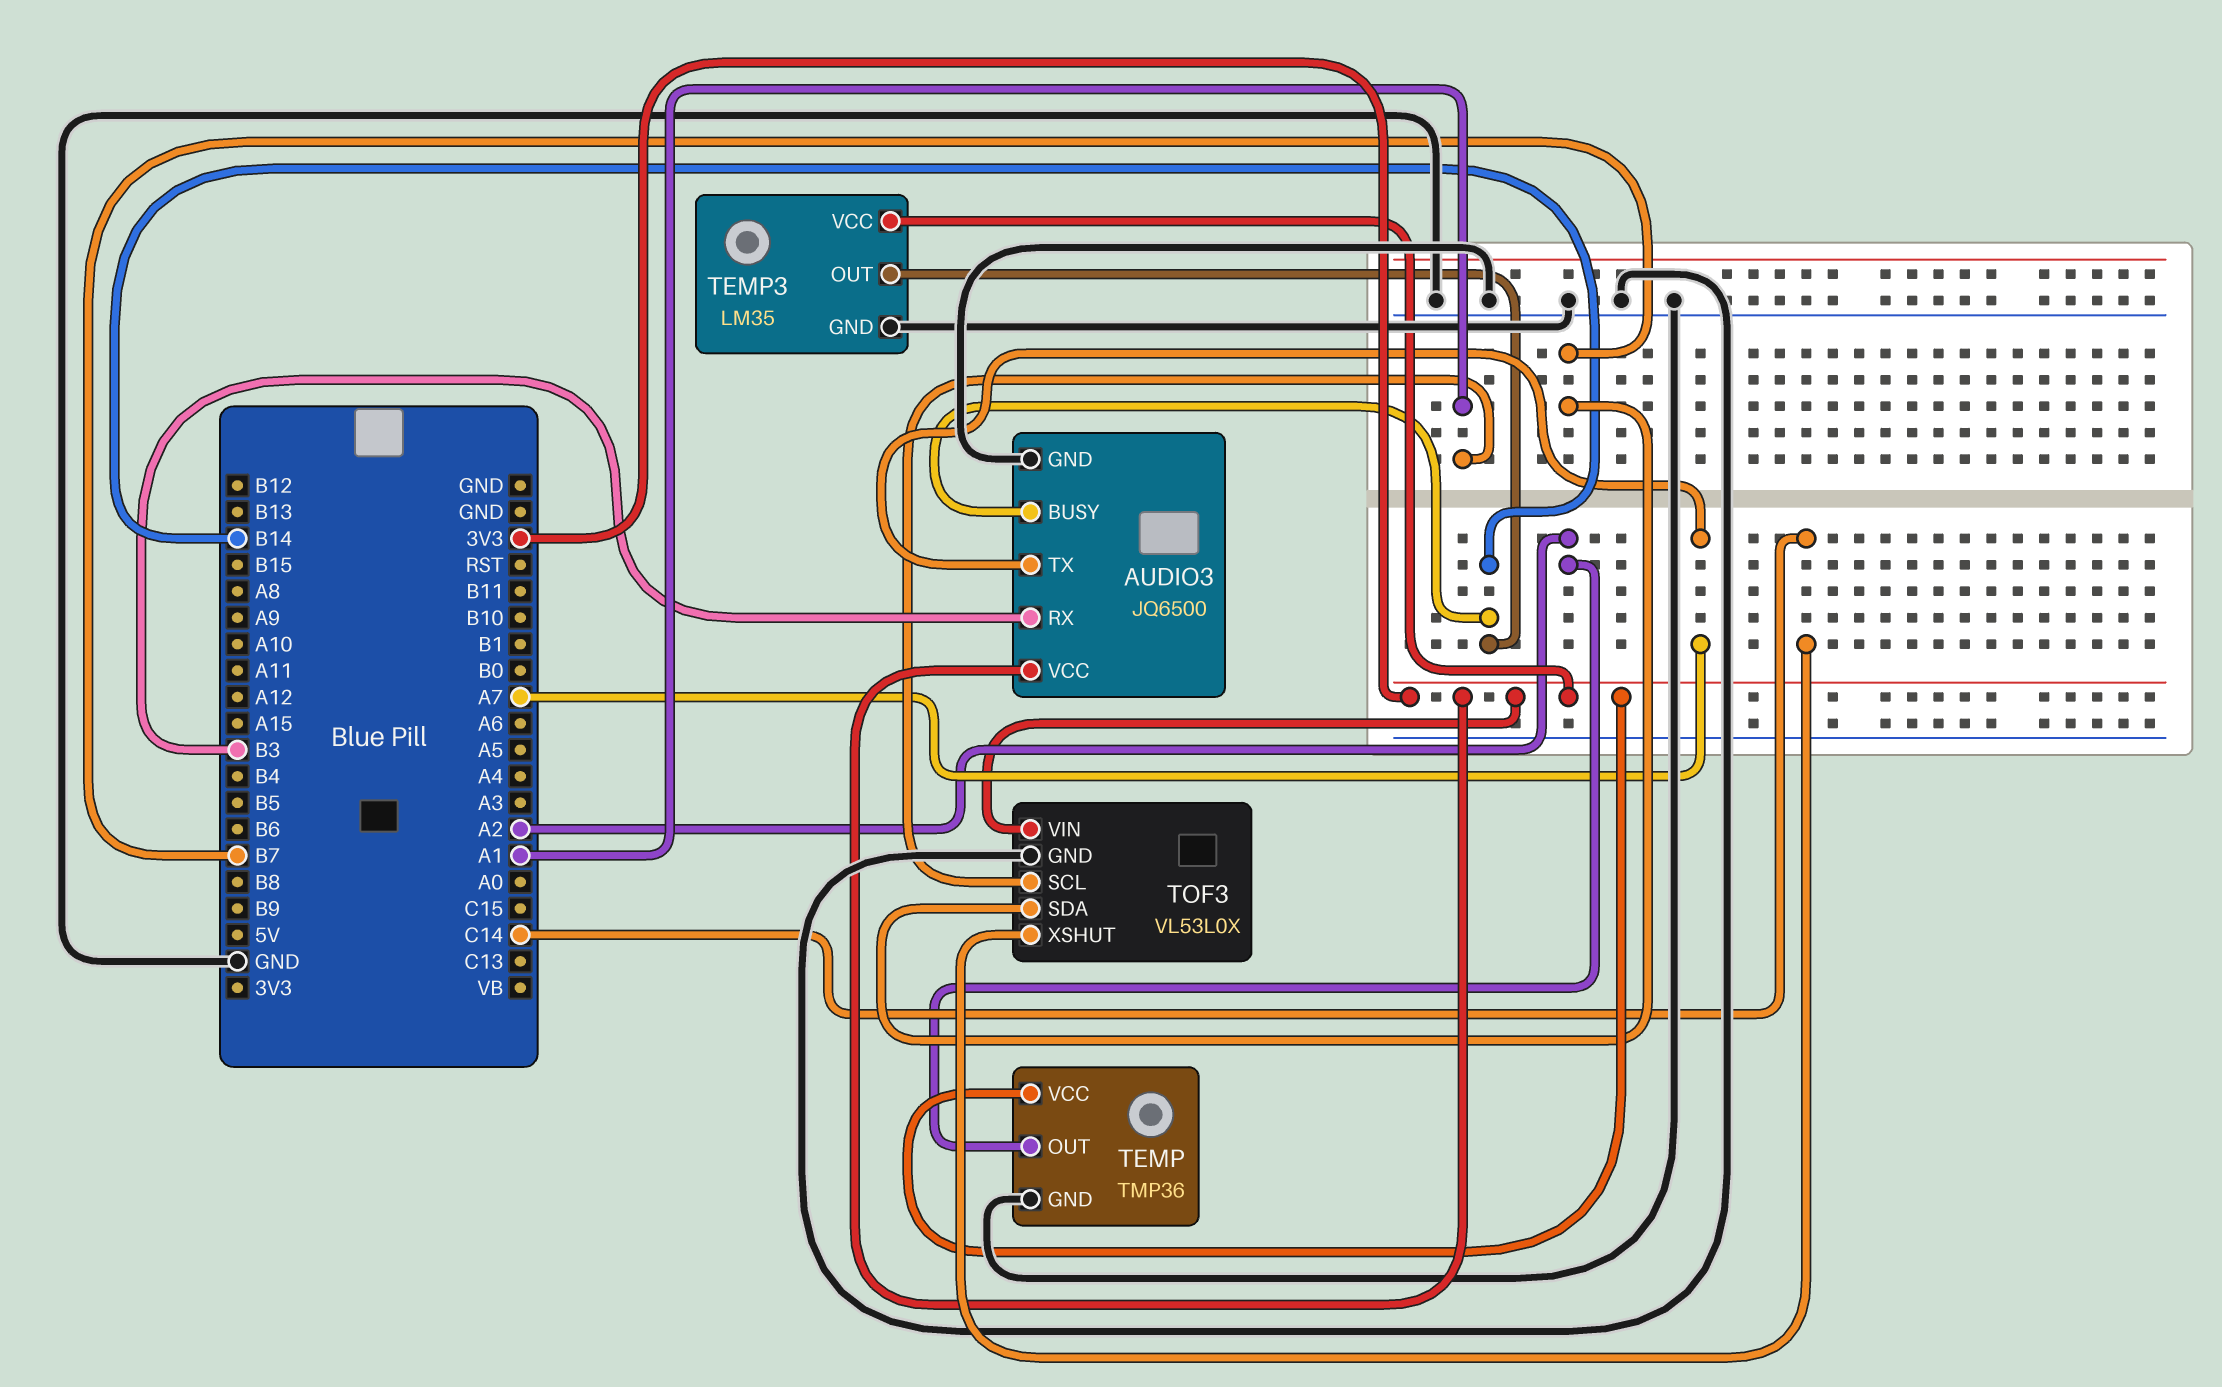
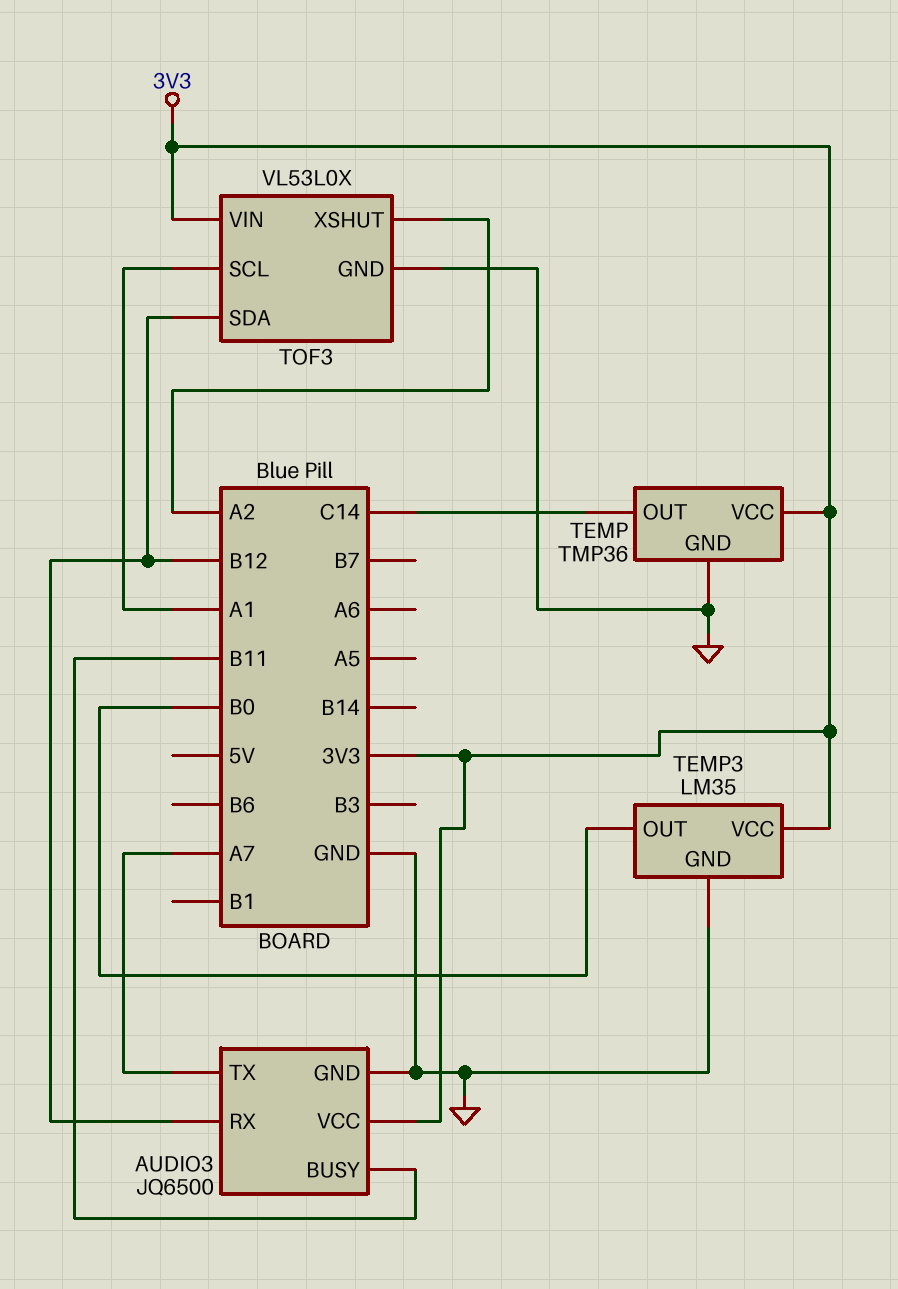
AUDIO3 pin BUSY: B14 -> B11
AUDIO3 pin RX: B3 -> B12
TEMP pin OUT: A2 -> C14
TEMP3 pin OUT: B14 -> B0
TOF3 pin SDA: B7 -> B12
TOF3 pin XSHUT: C14 -> A2

